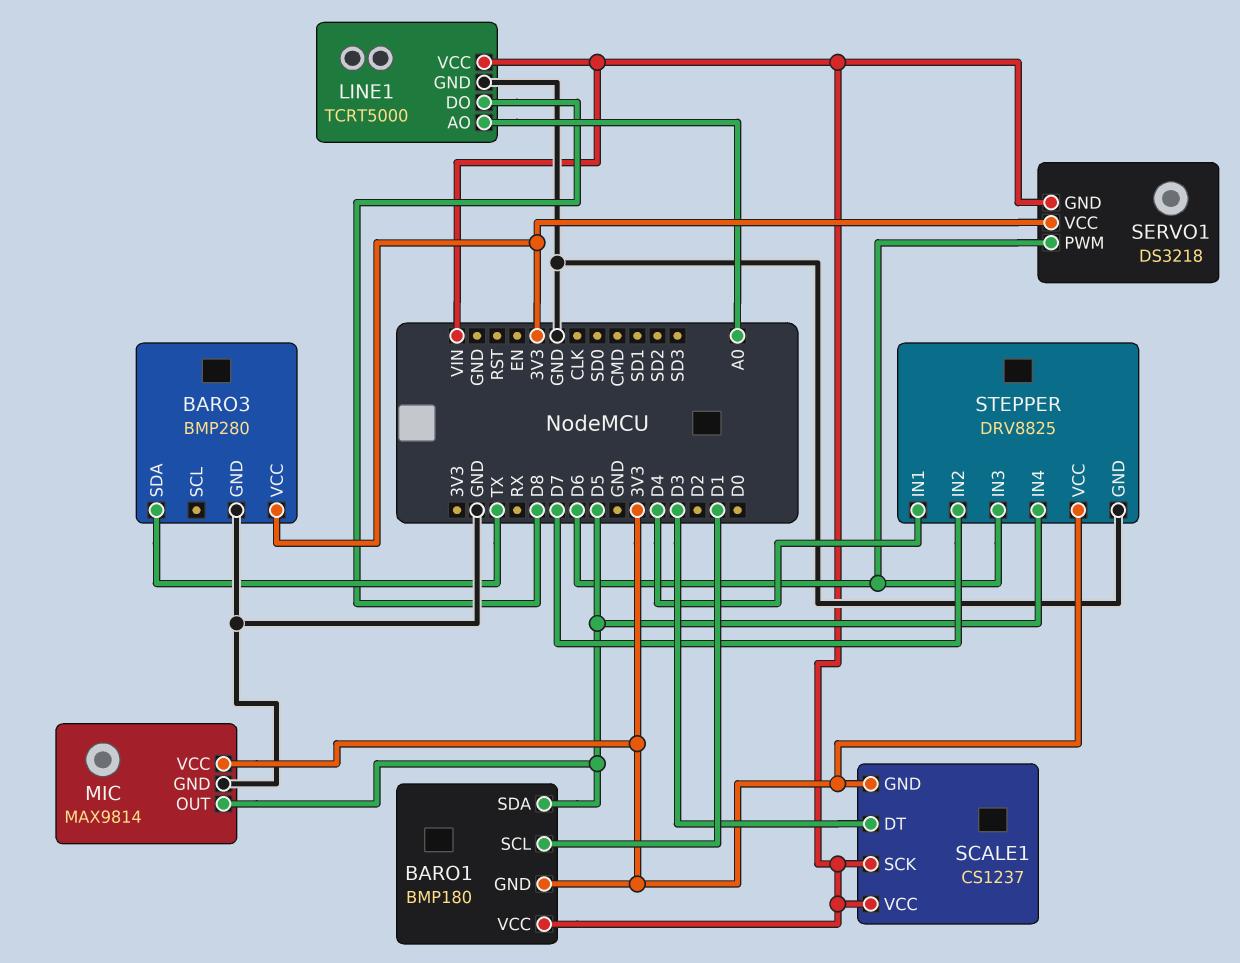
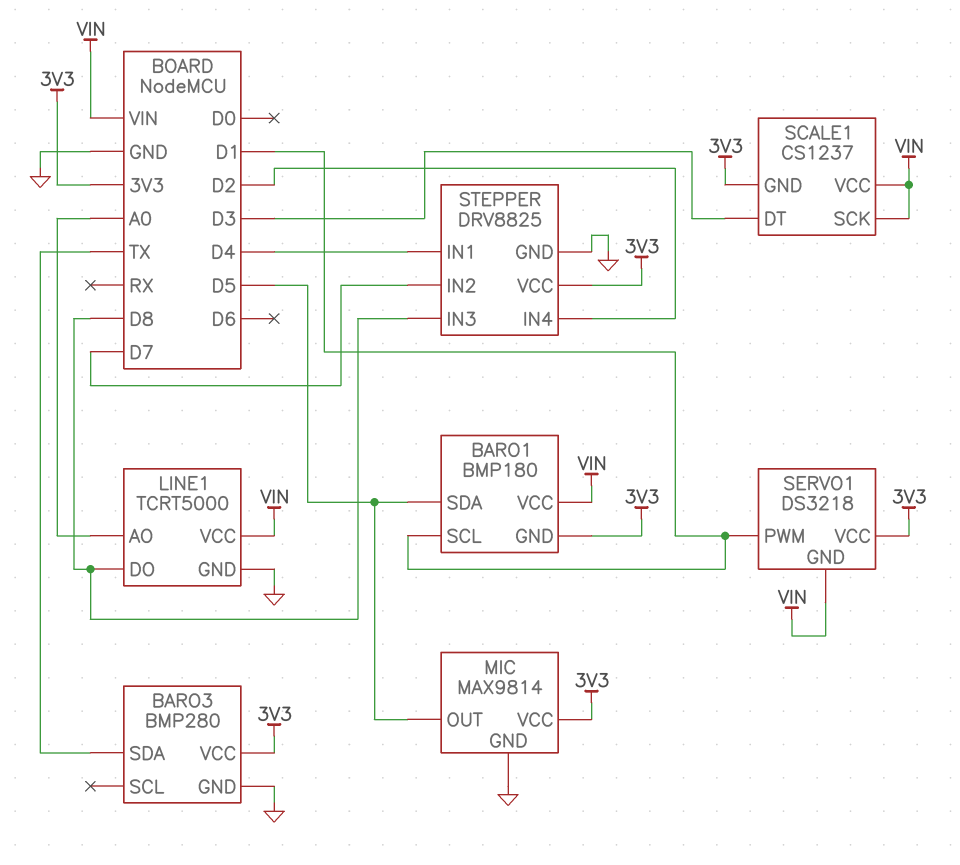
SERVO1 pin PWM: D6 -> D1
STEPPER pin IN3: D6 -> D8
STEPPER pin IN4: D5 -> D2

